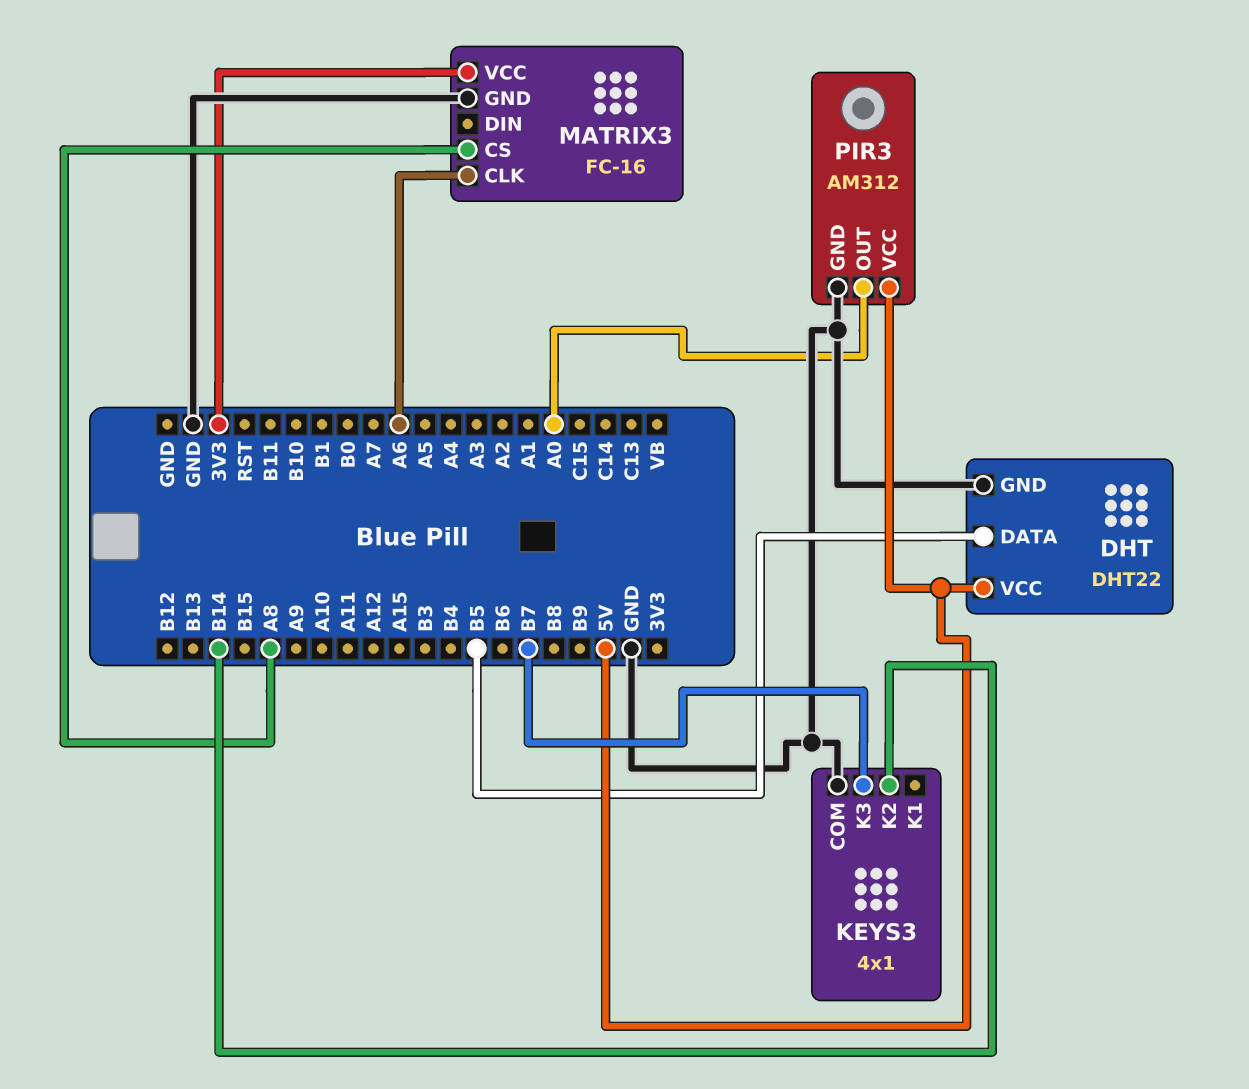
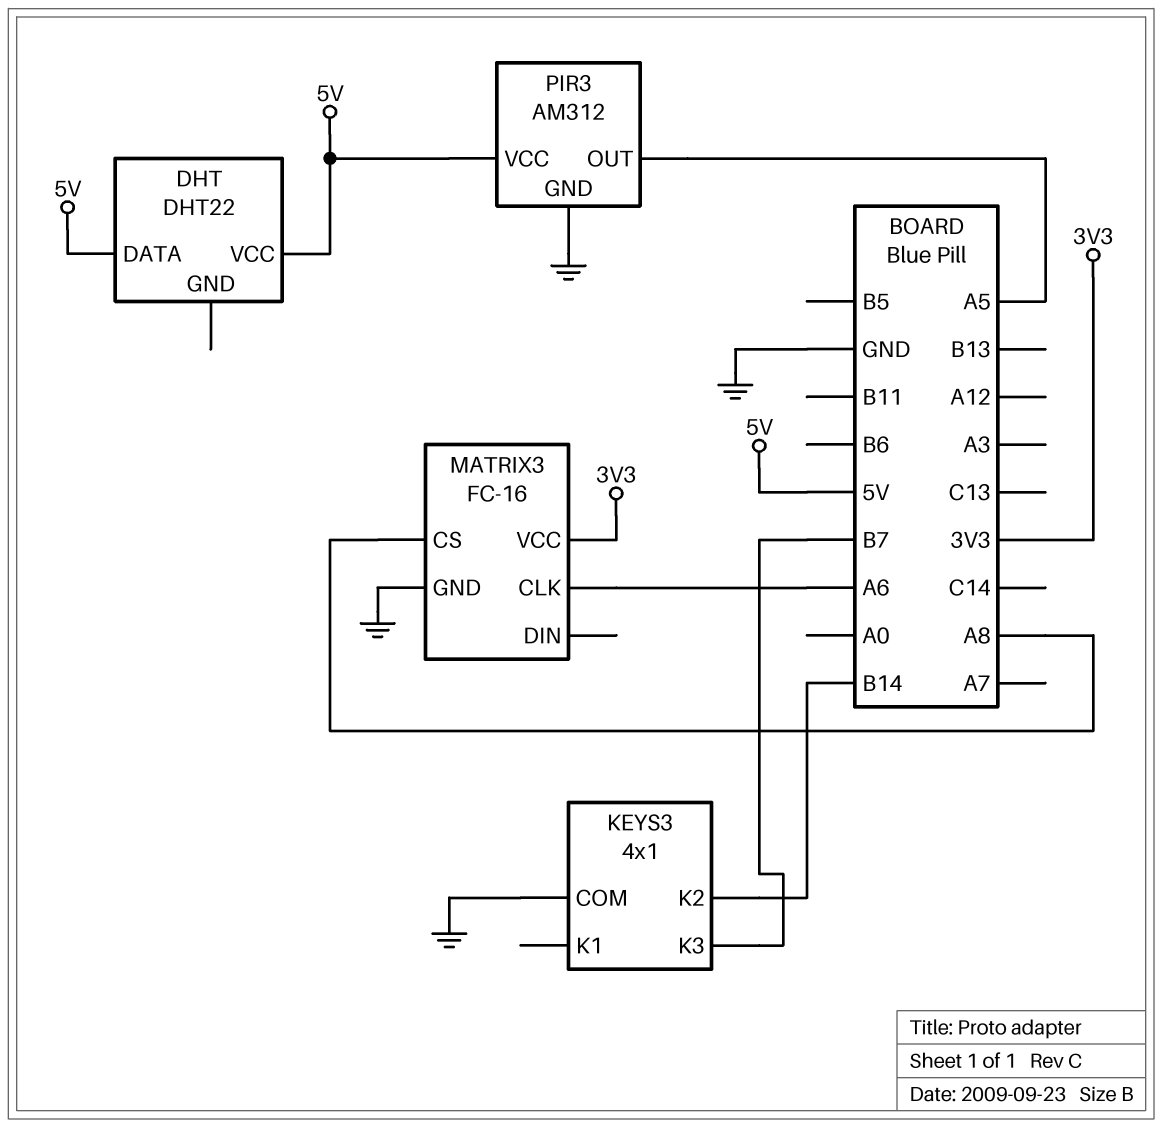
DHT pin DATA: B5 -> 5V
DHT pin GND: GND -> none
PIR3 pin OUT: A0 -> A5

